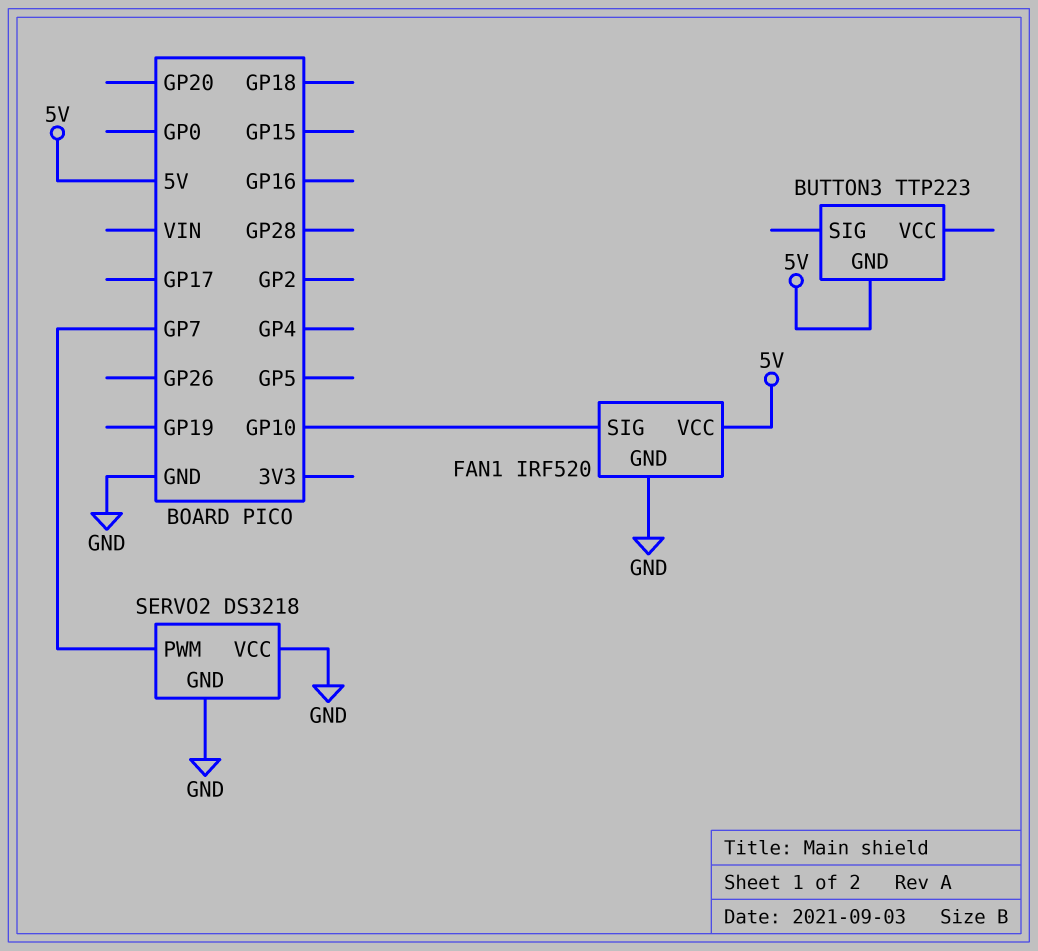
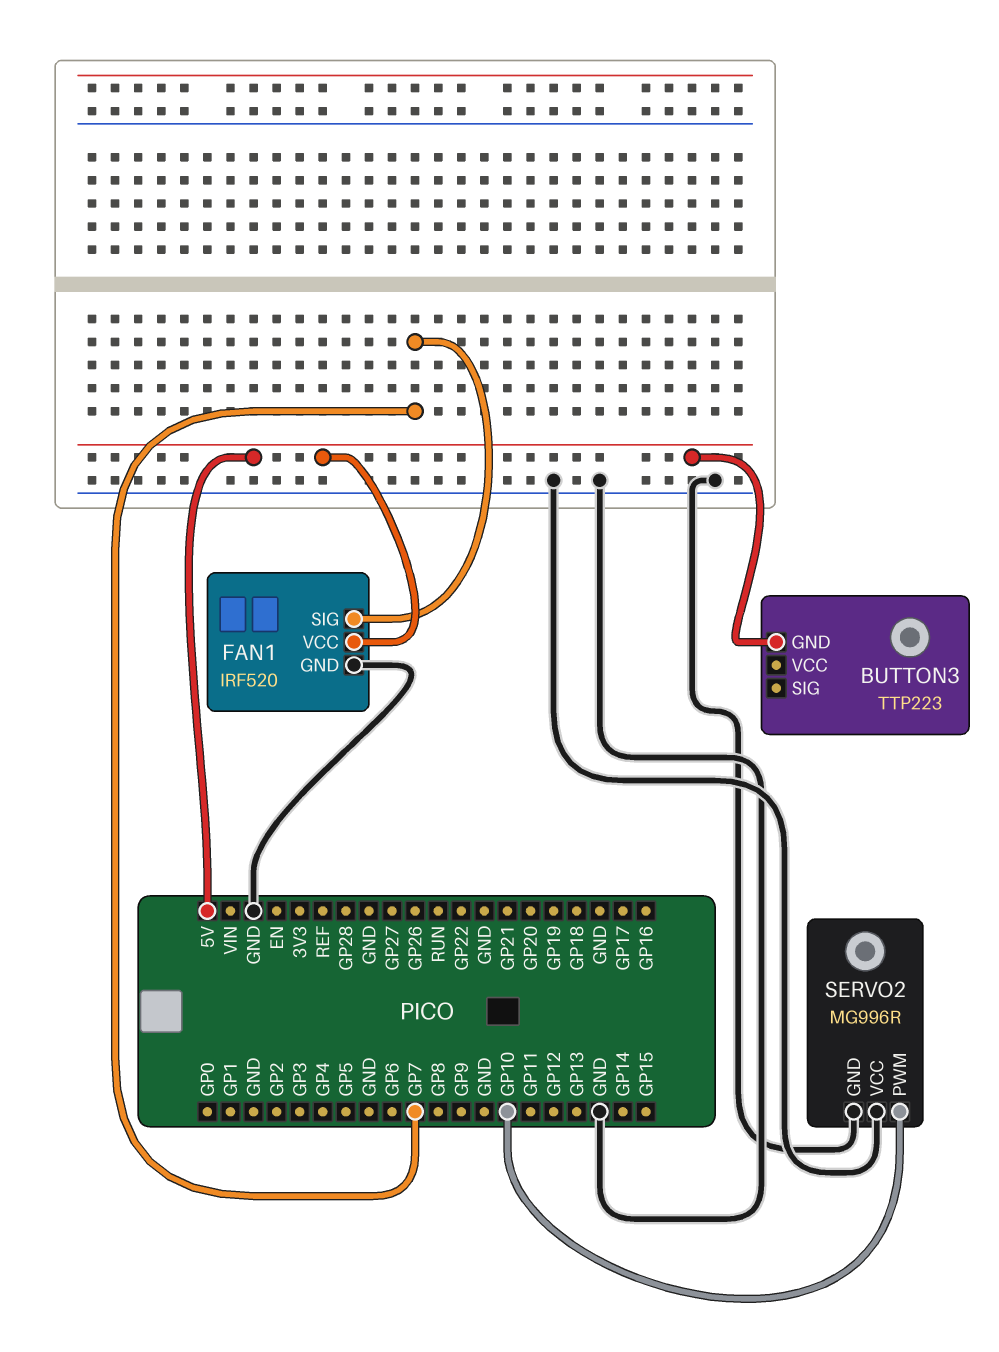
FAN1 pin SIG: GP10 -> GP7
SERVO2: DS3218 -> MG996R
SERVO2 pin PWM: GP7 -> GP10

